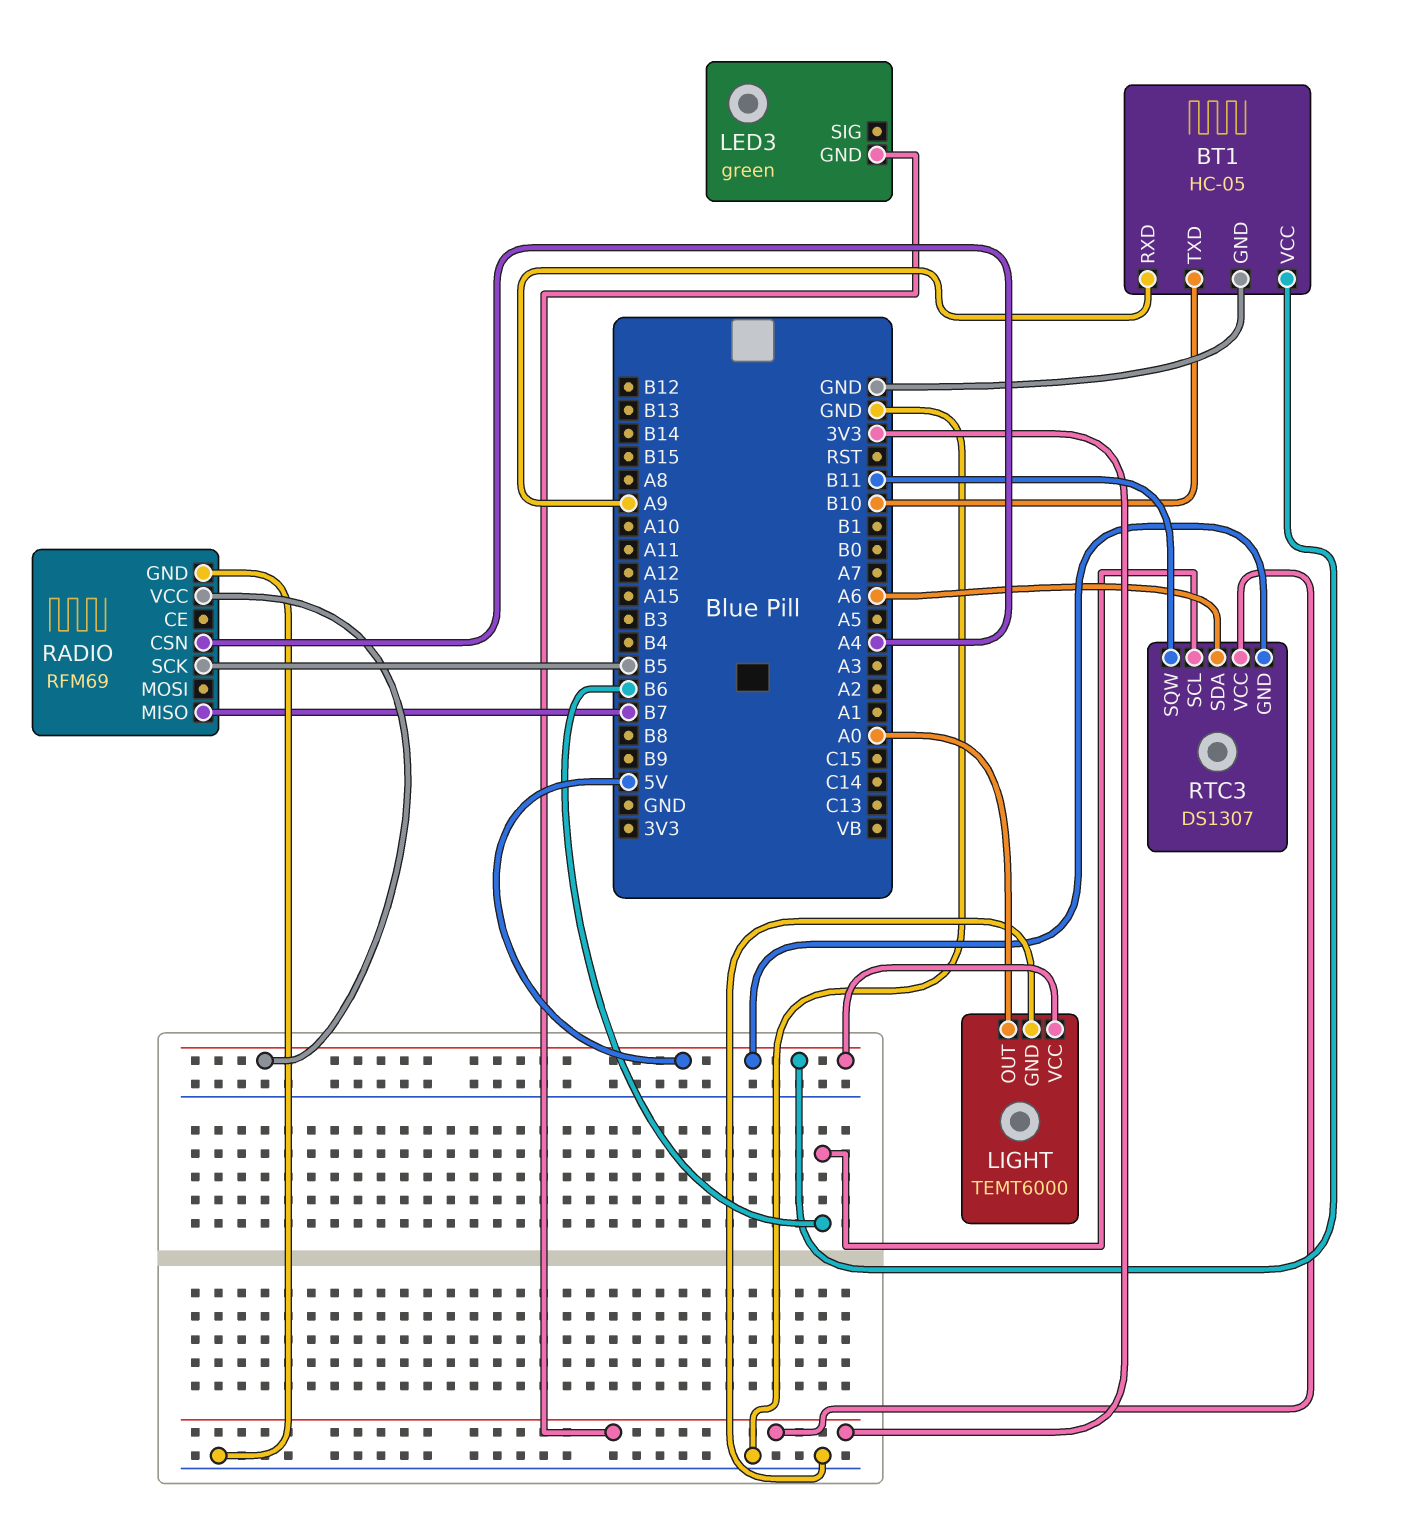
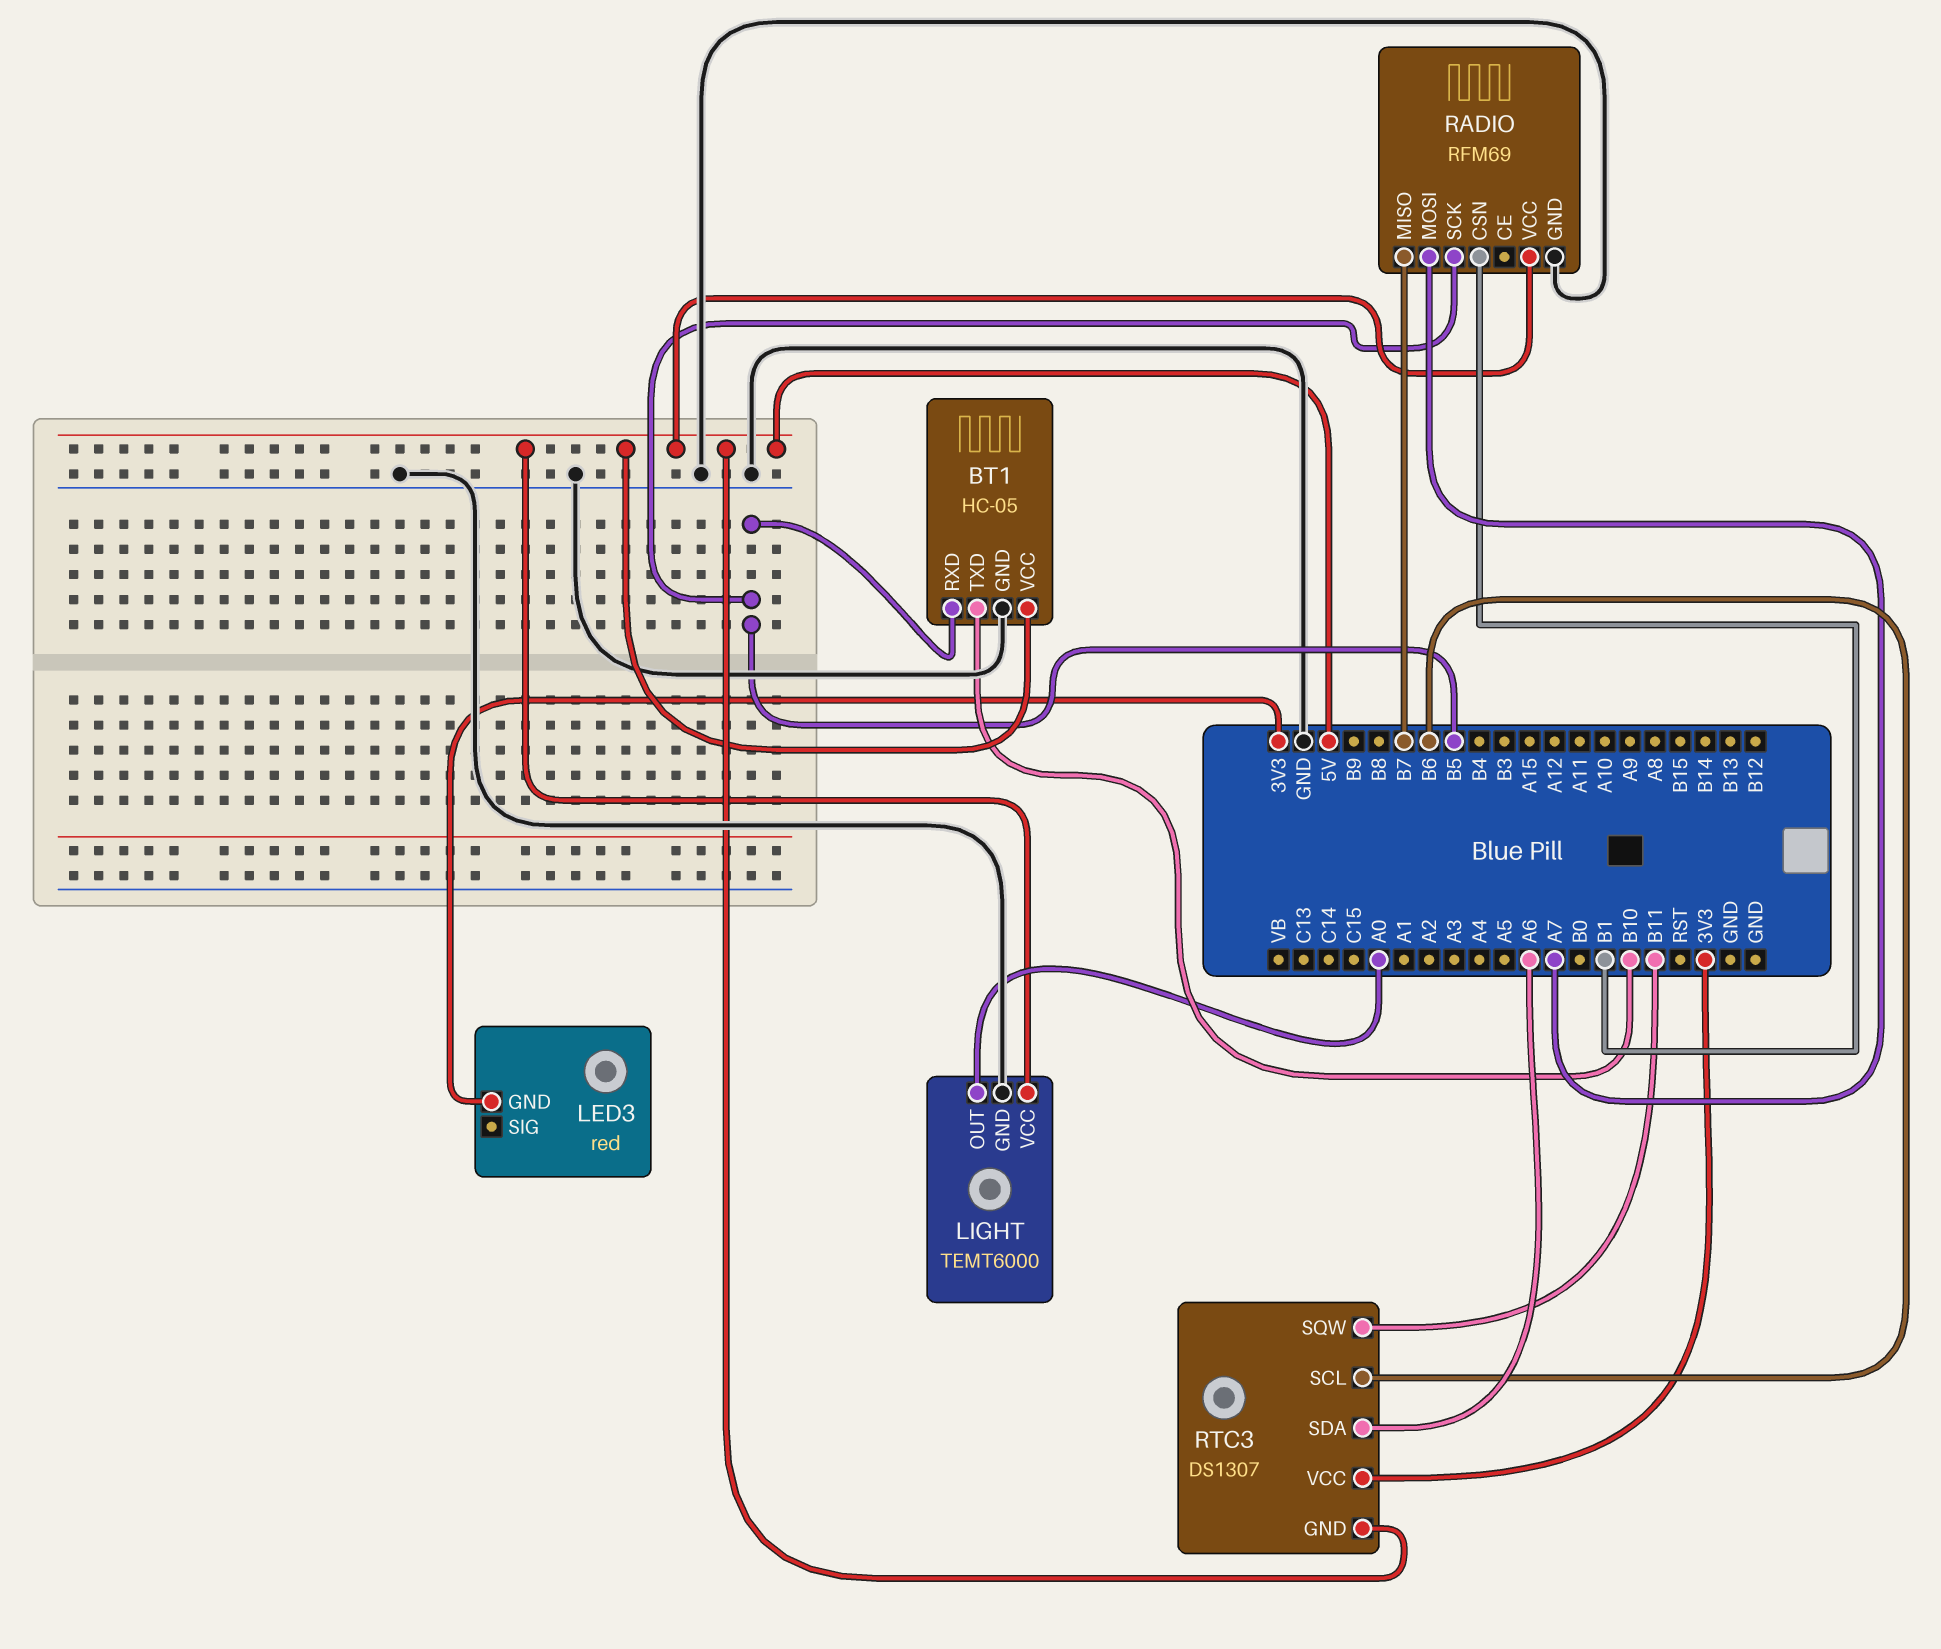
BT1 pin RXD: A9 -> B5
LED3: green -> red
RADIO pin CSN: A4 -> B1
RADIO pin MOSI: none -> A7

